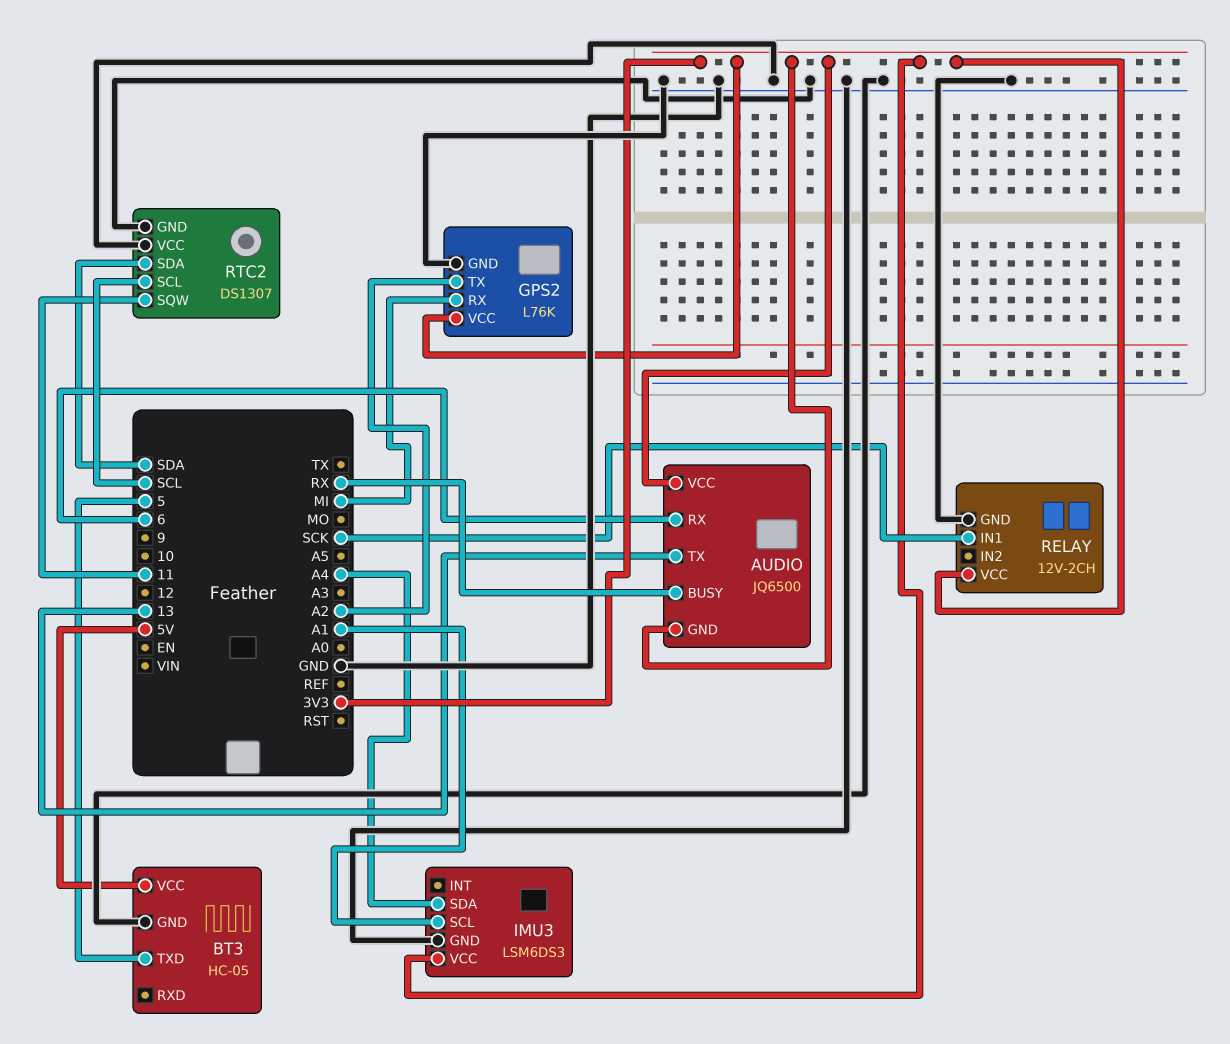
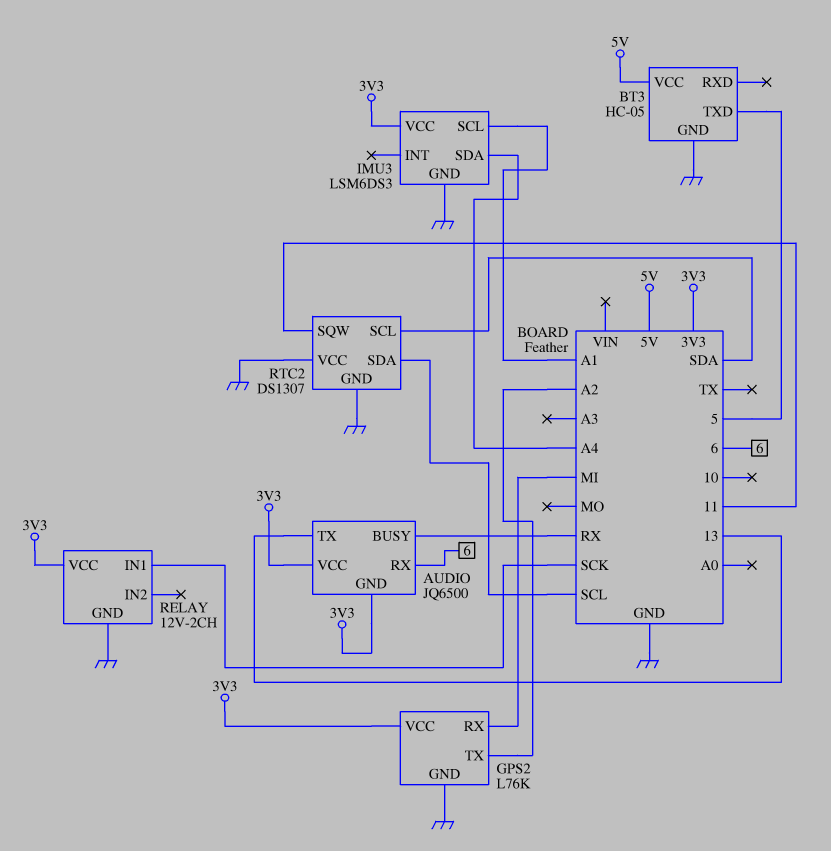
RTC2 pin SCL: SCL -> SDA
RTC2 pin SDA: SDA -> SCL

